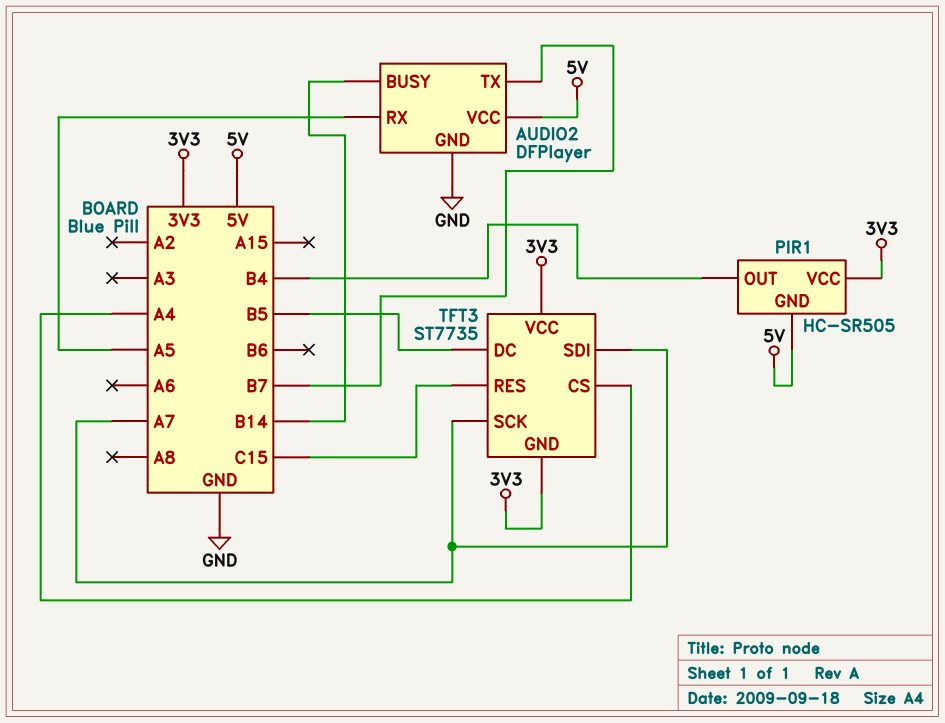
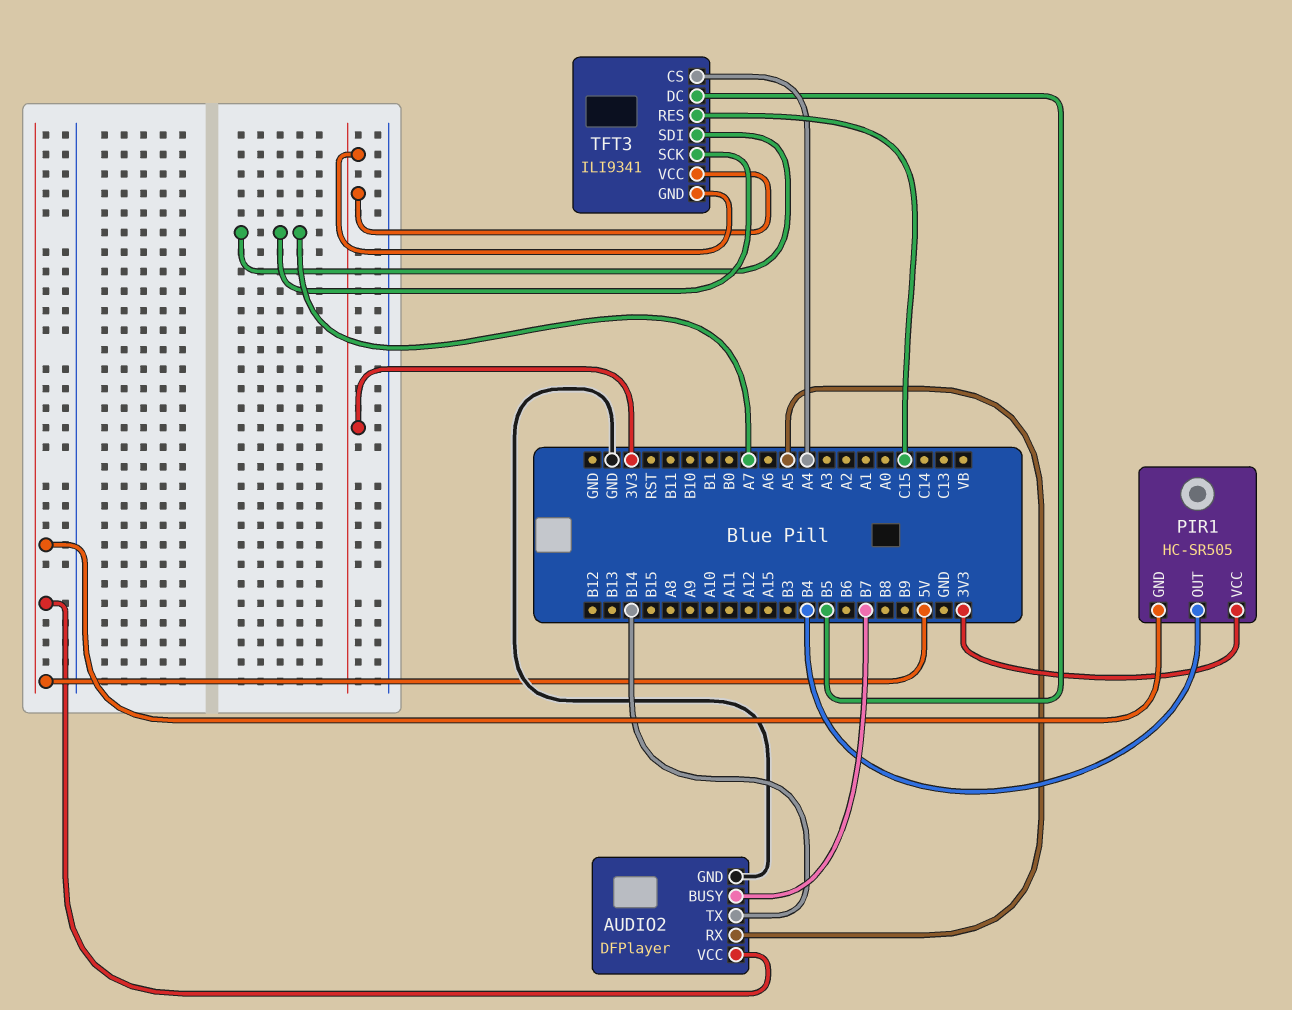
AUDIO2 pin BUSY: B14 -> B7
AUDIO2 pin TX: B7 -> B14
TFT3: ST7735 -> ILI9341

